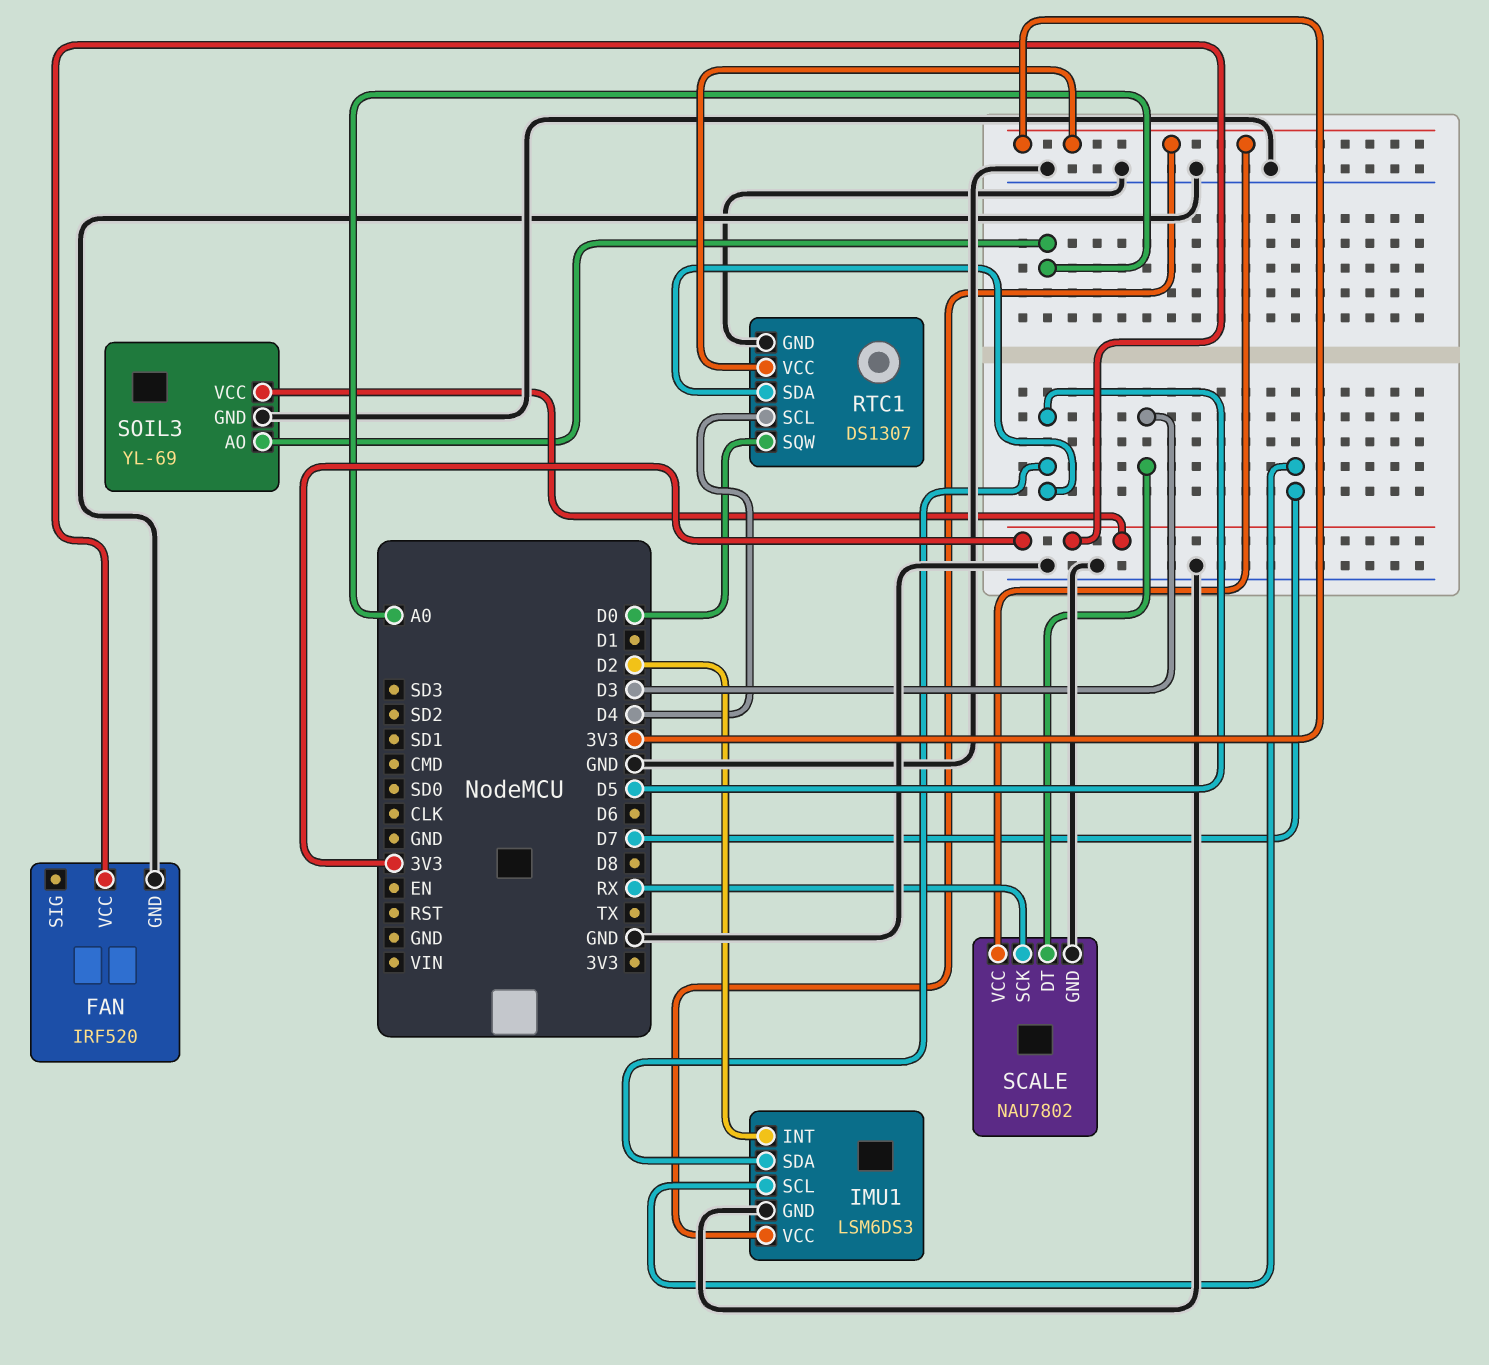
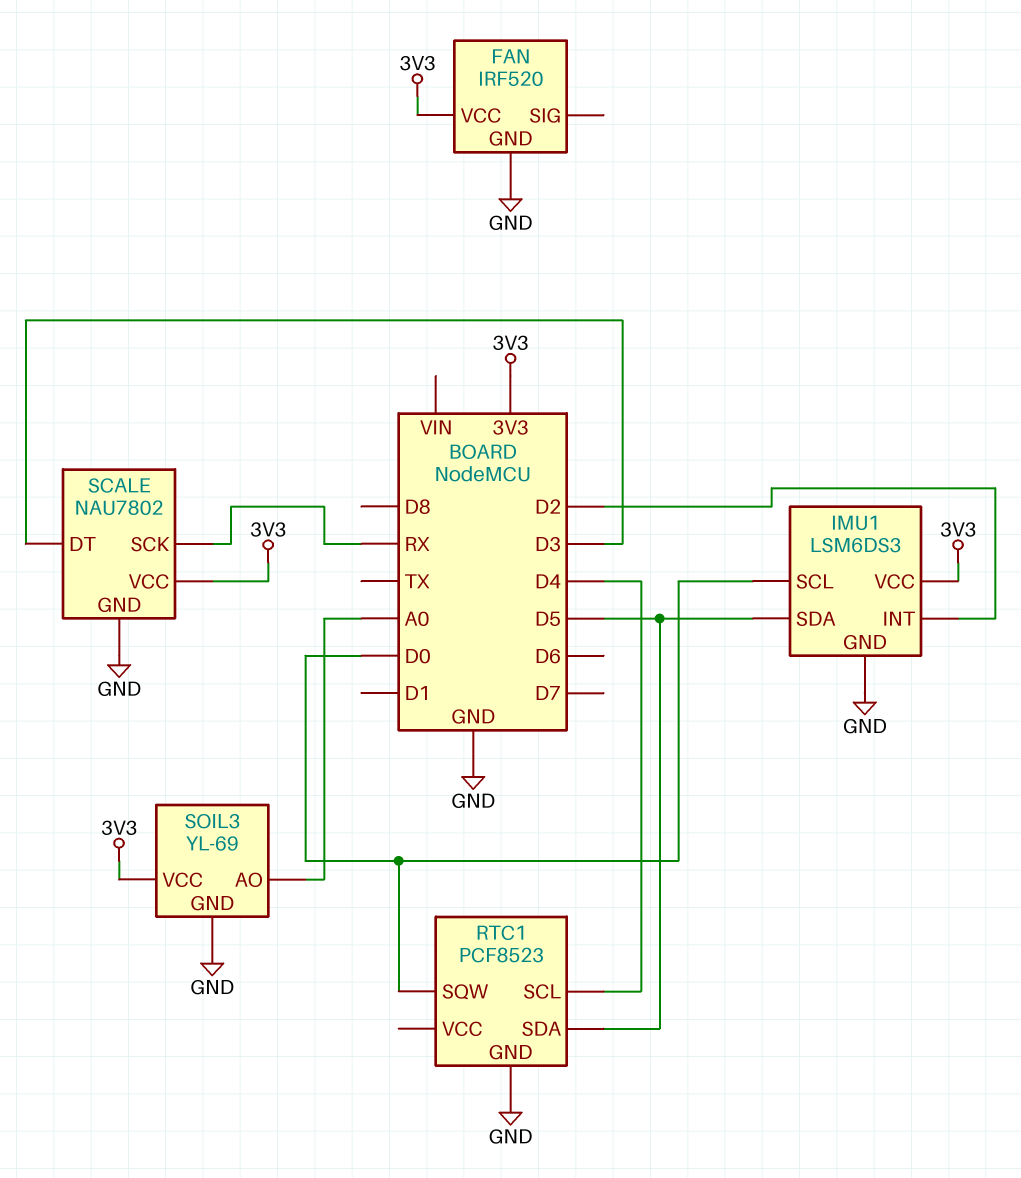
IMU1 pin SCL: D7 -> D0
RTC1: DS1307 -> PCF8523
RTC1 pin VCC: 3V3 -> none

